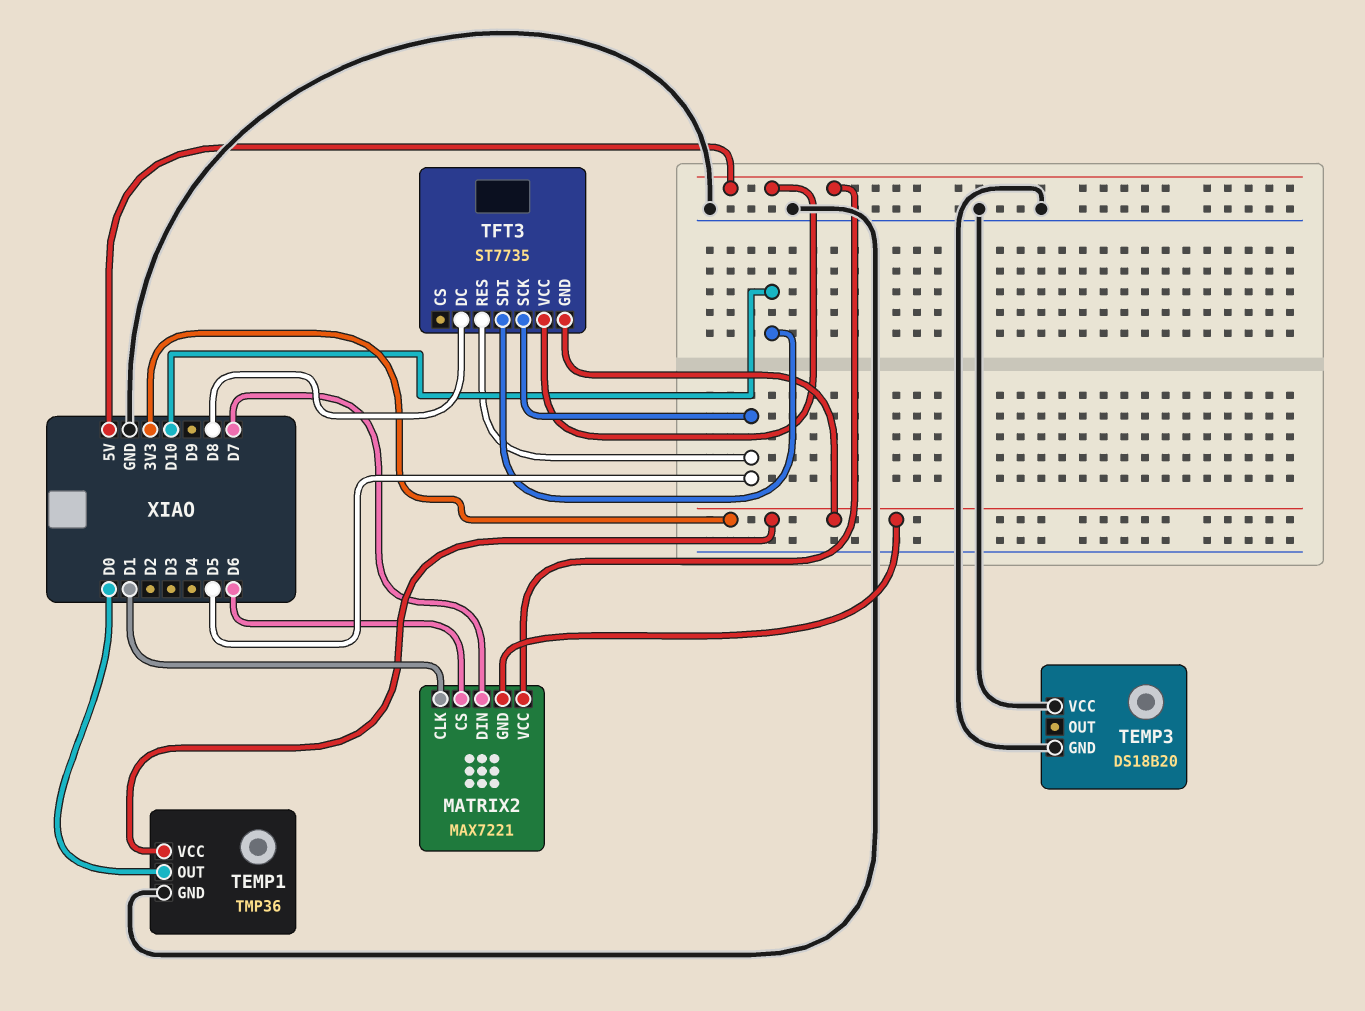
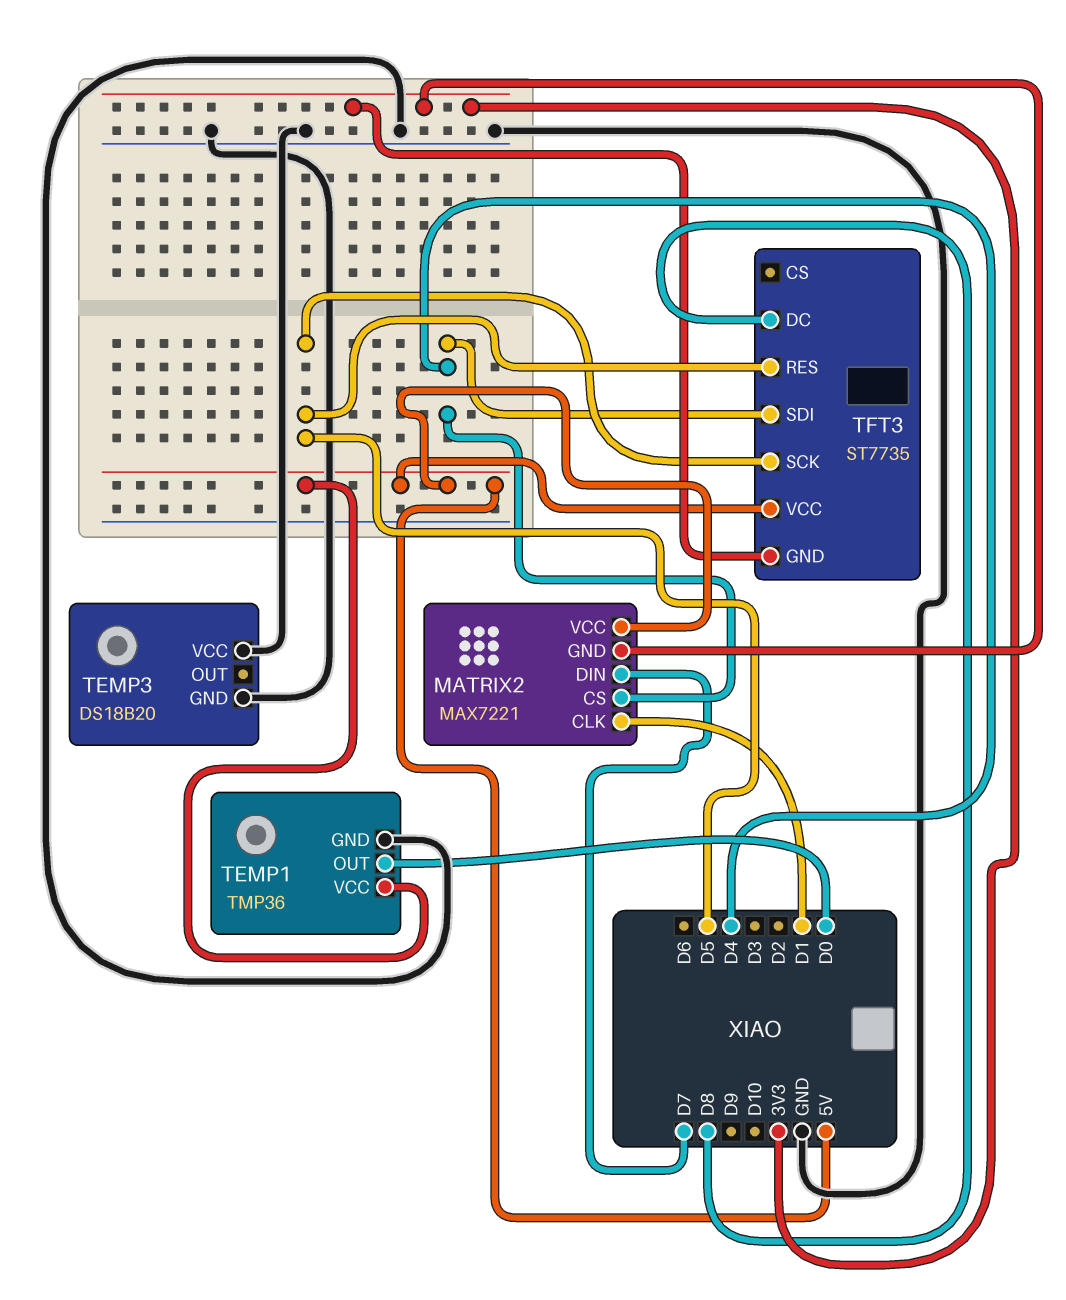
MATRIX2 pin CS: D6 -> D4
TEMP1 pin VCC: 3V3 -> 5V
TFT3 pin SDI: D10 -> D4

